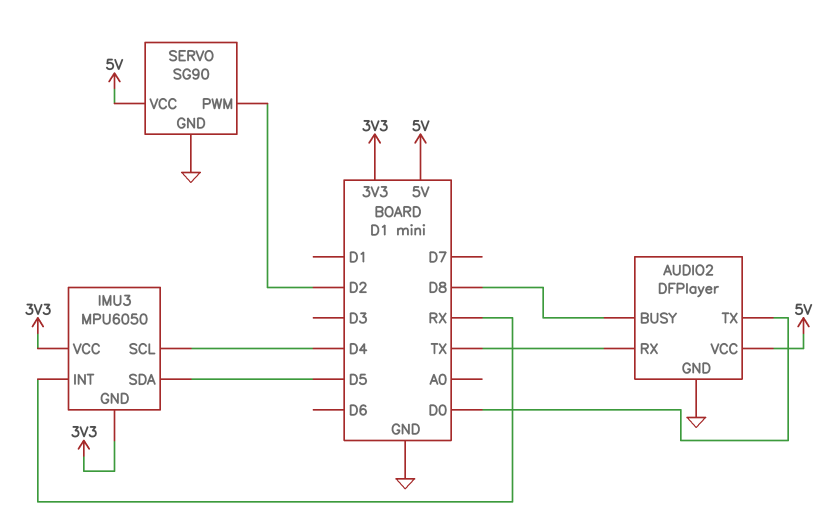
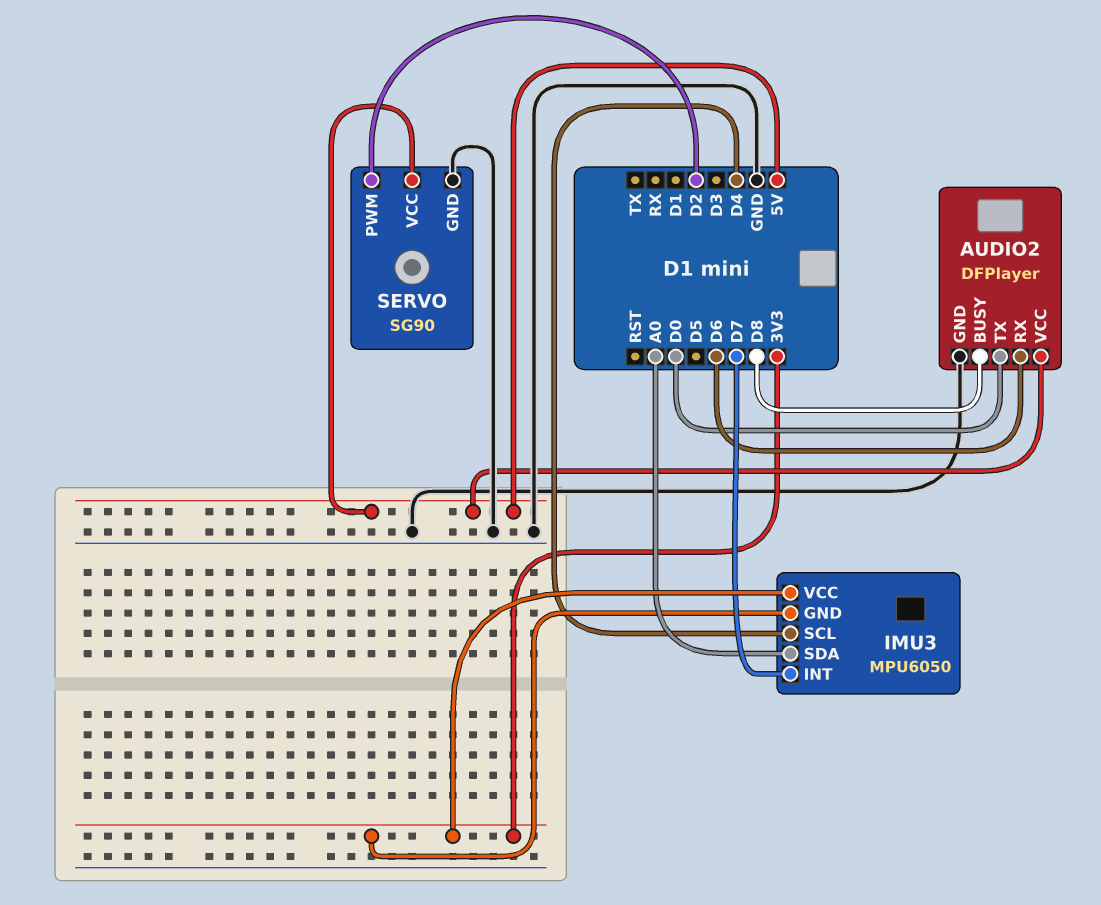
AUDIO2 pin RX: TX -> D6
IMU3 pin INT: RX -> D7
IMU3 pin SDA: D5 -> A0

